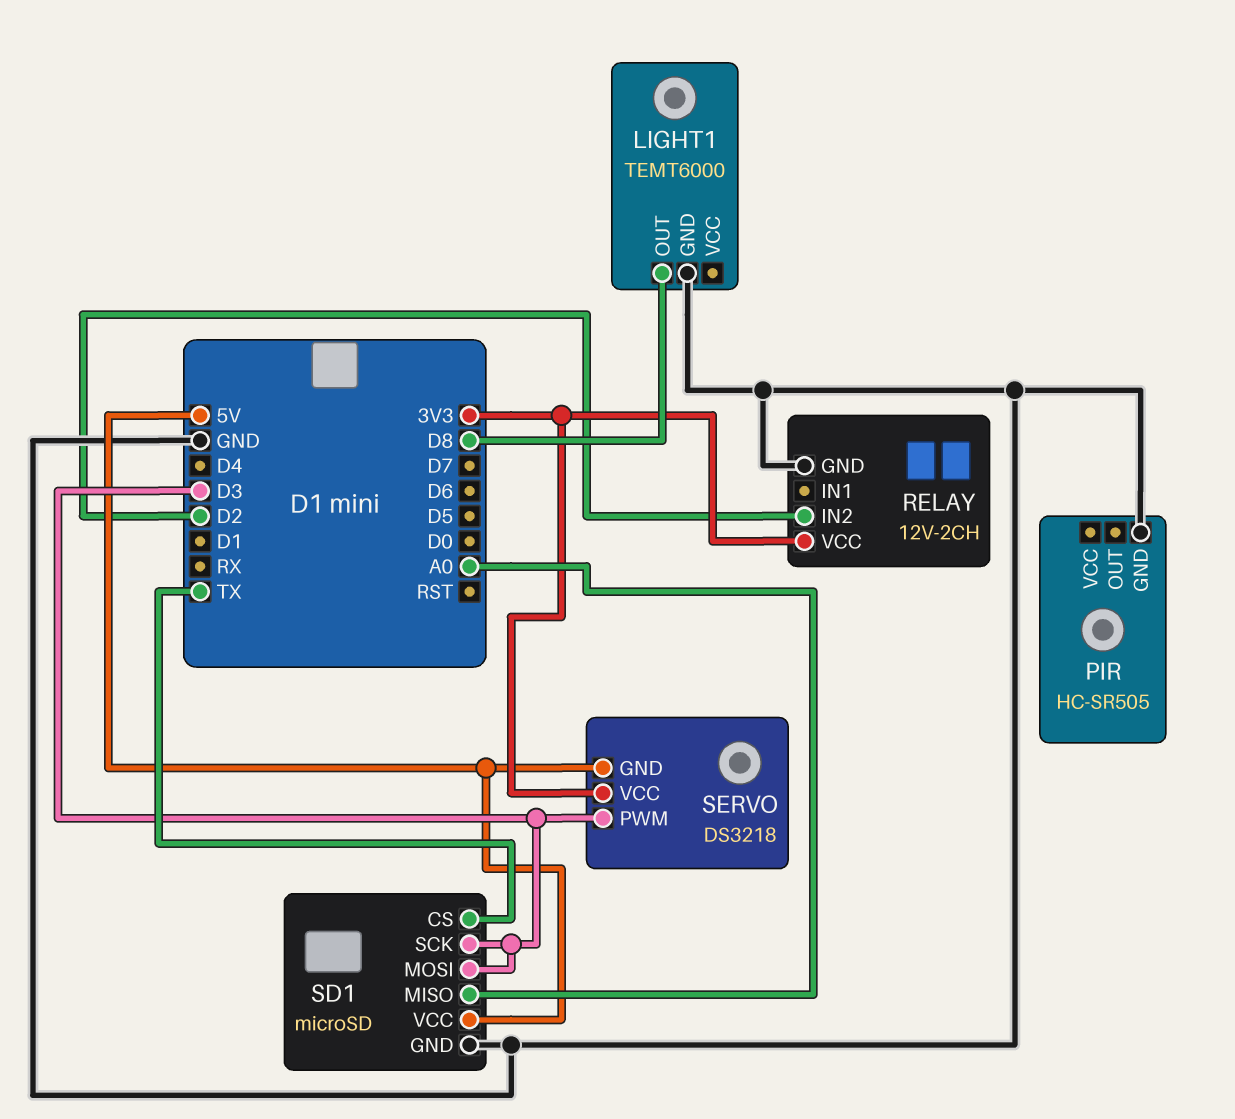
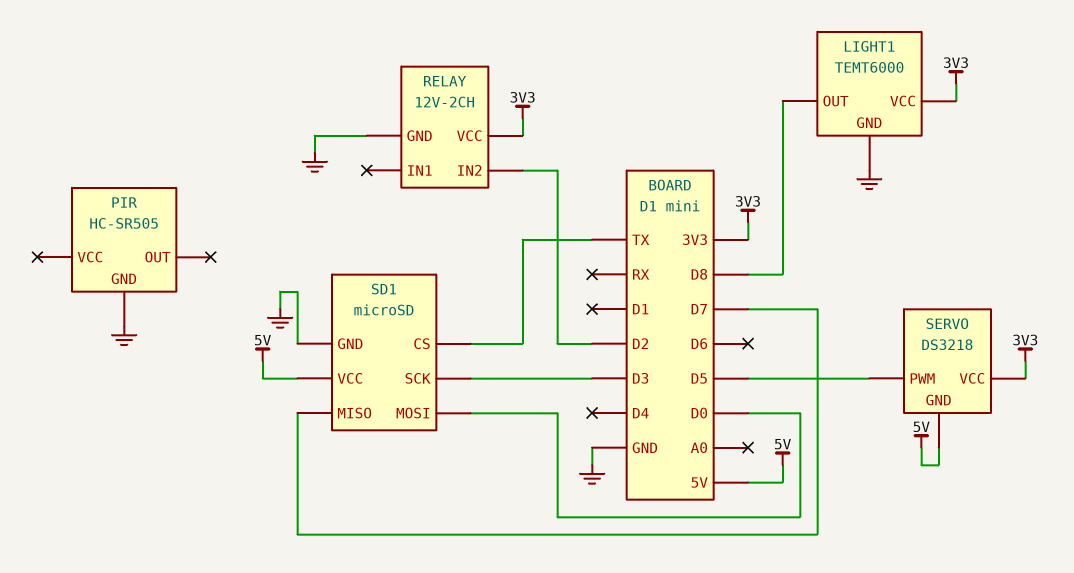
LIGHT1 pin VCC: none -> 3V3
SD1 pin MISO: A0 -> D7
SD1 pin MOSI: D3 -> D0
SERVO pin PWM: D3 -> D5

